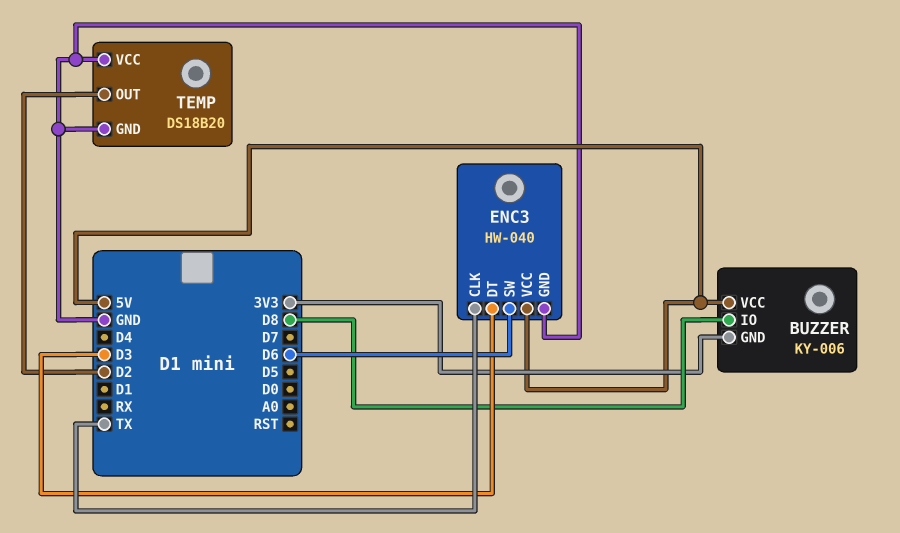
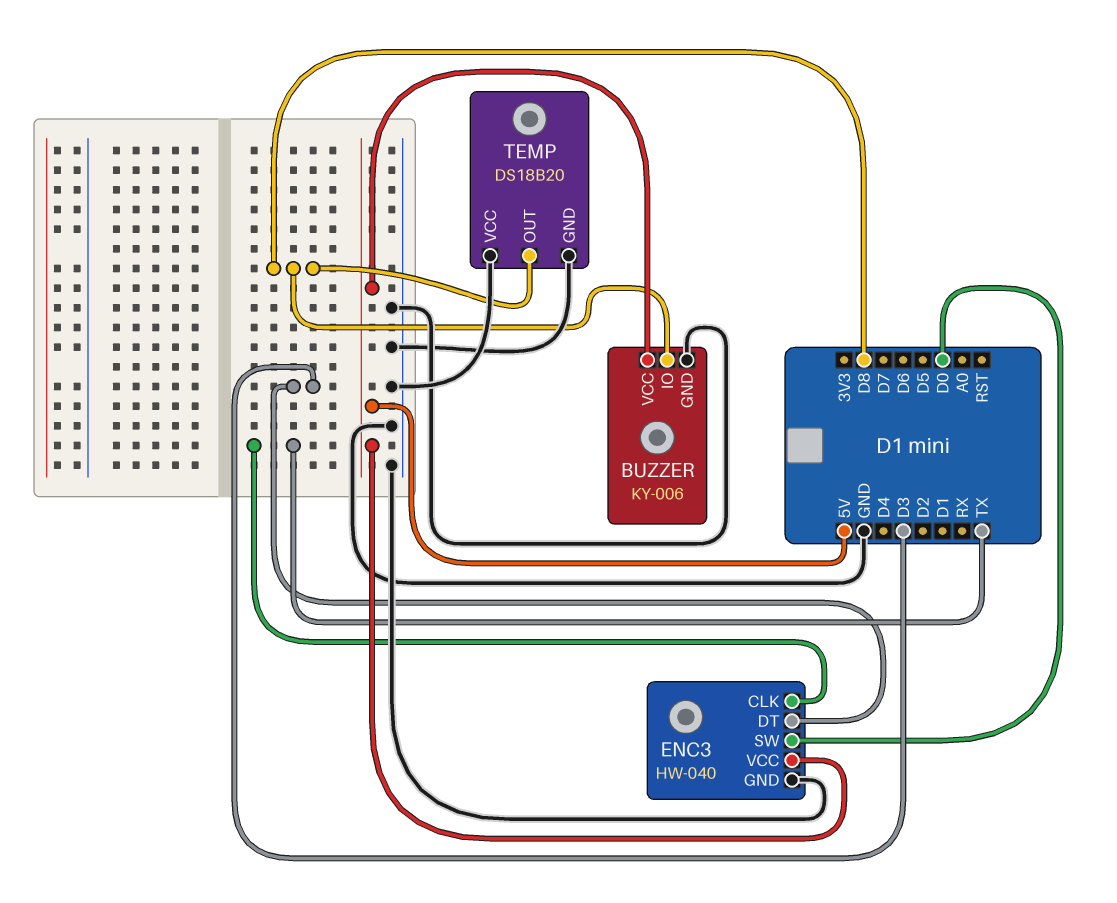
BUZZER pin GND: 3V3 -> GND
ENC3 pin SW: D6 -> D0
TEMP pin OUT: D2 -> D8

